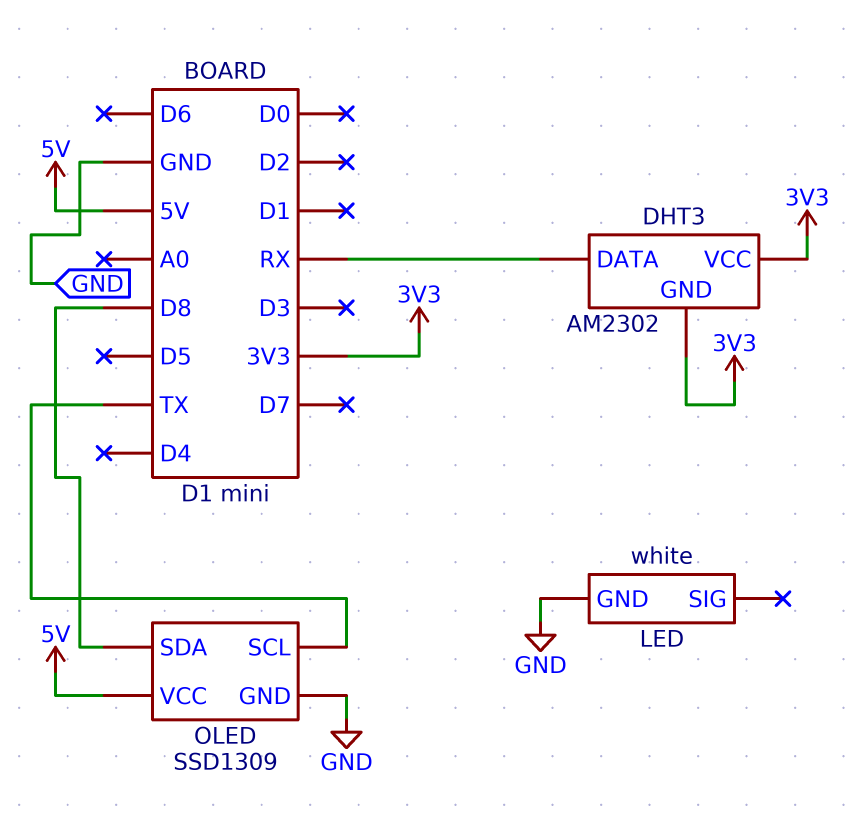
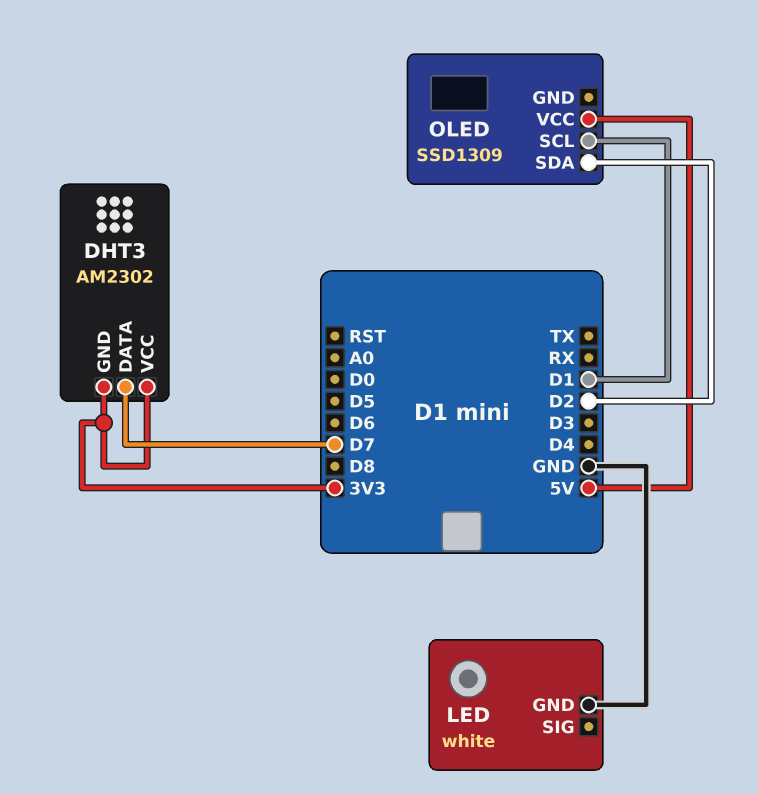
DHT3 pin DATA: RX -> D7
OLED pin GND: GND -> none
OLED pin SCL: TX -> D1
OLED pin SDA: D8 -> D2

